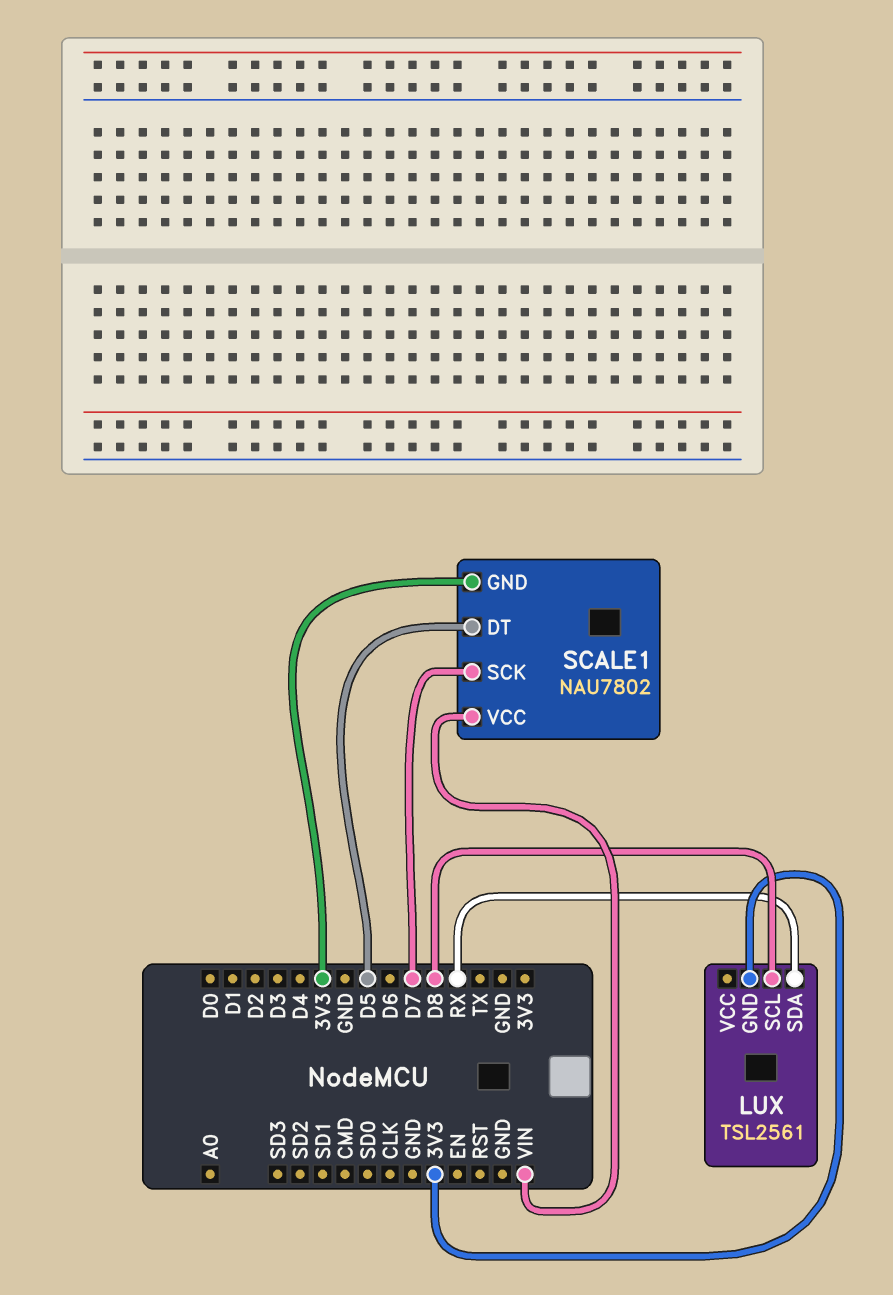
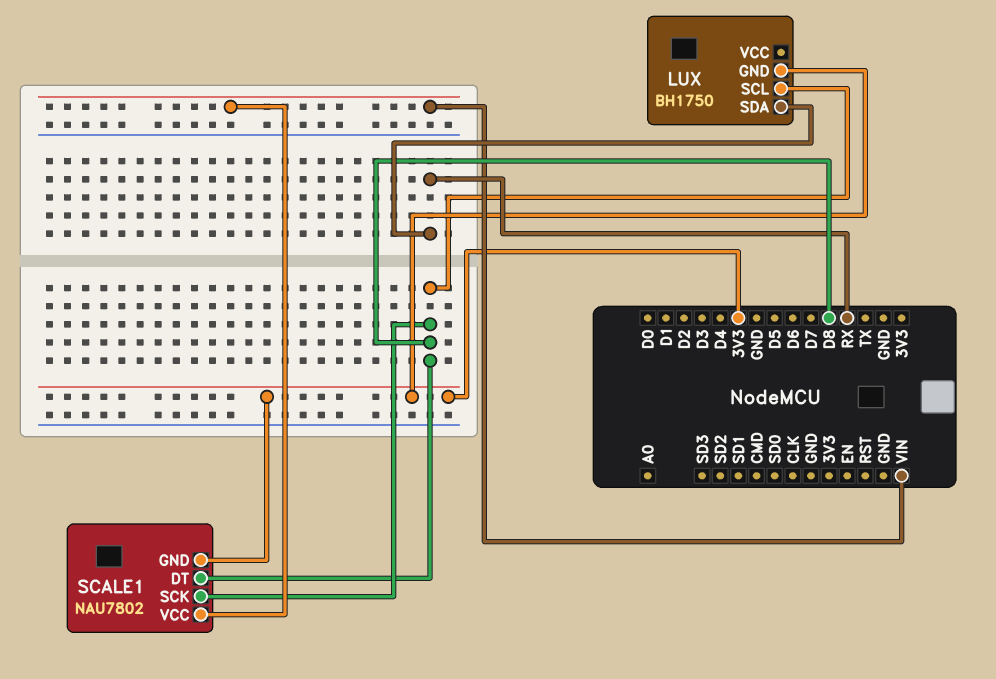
LUX: TSL2561 -> BH1750
SCALE1 pin DT: D5 -> D8
SCALE1 pin SCK: D7 -> D8

